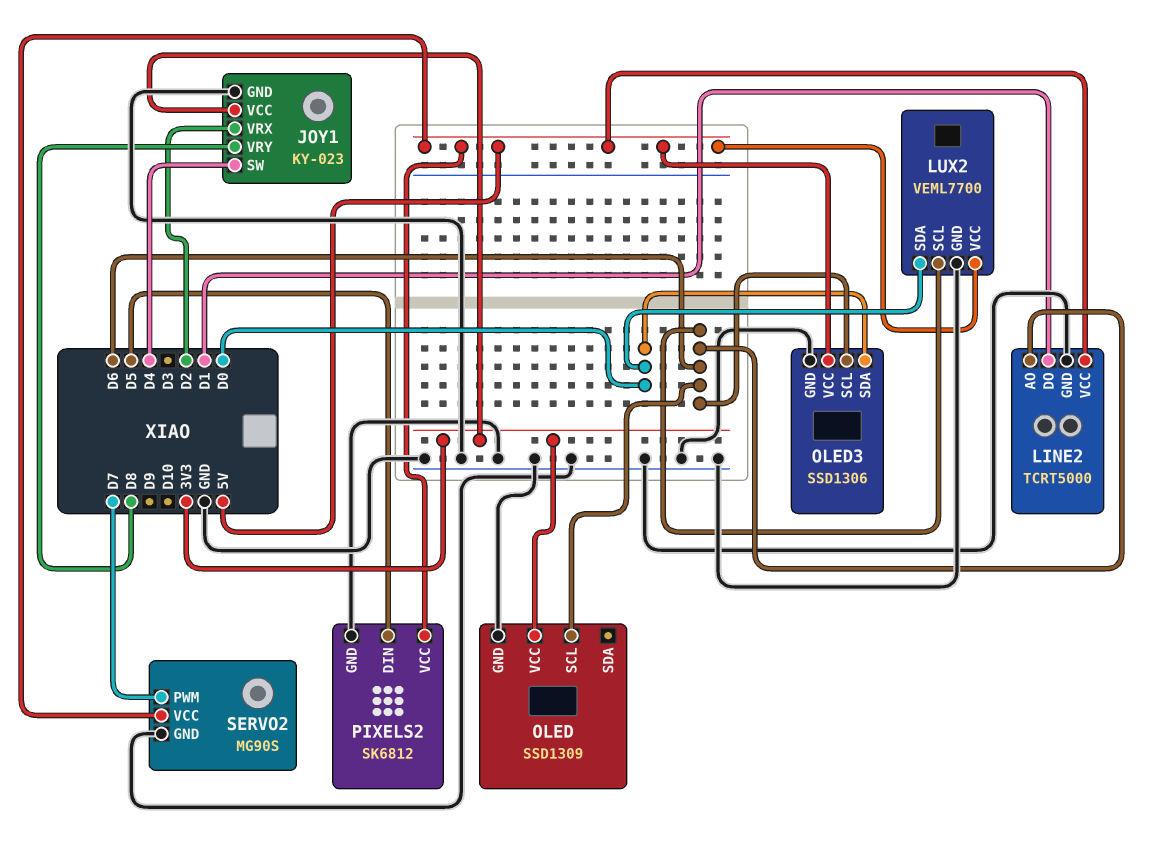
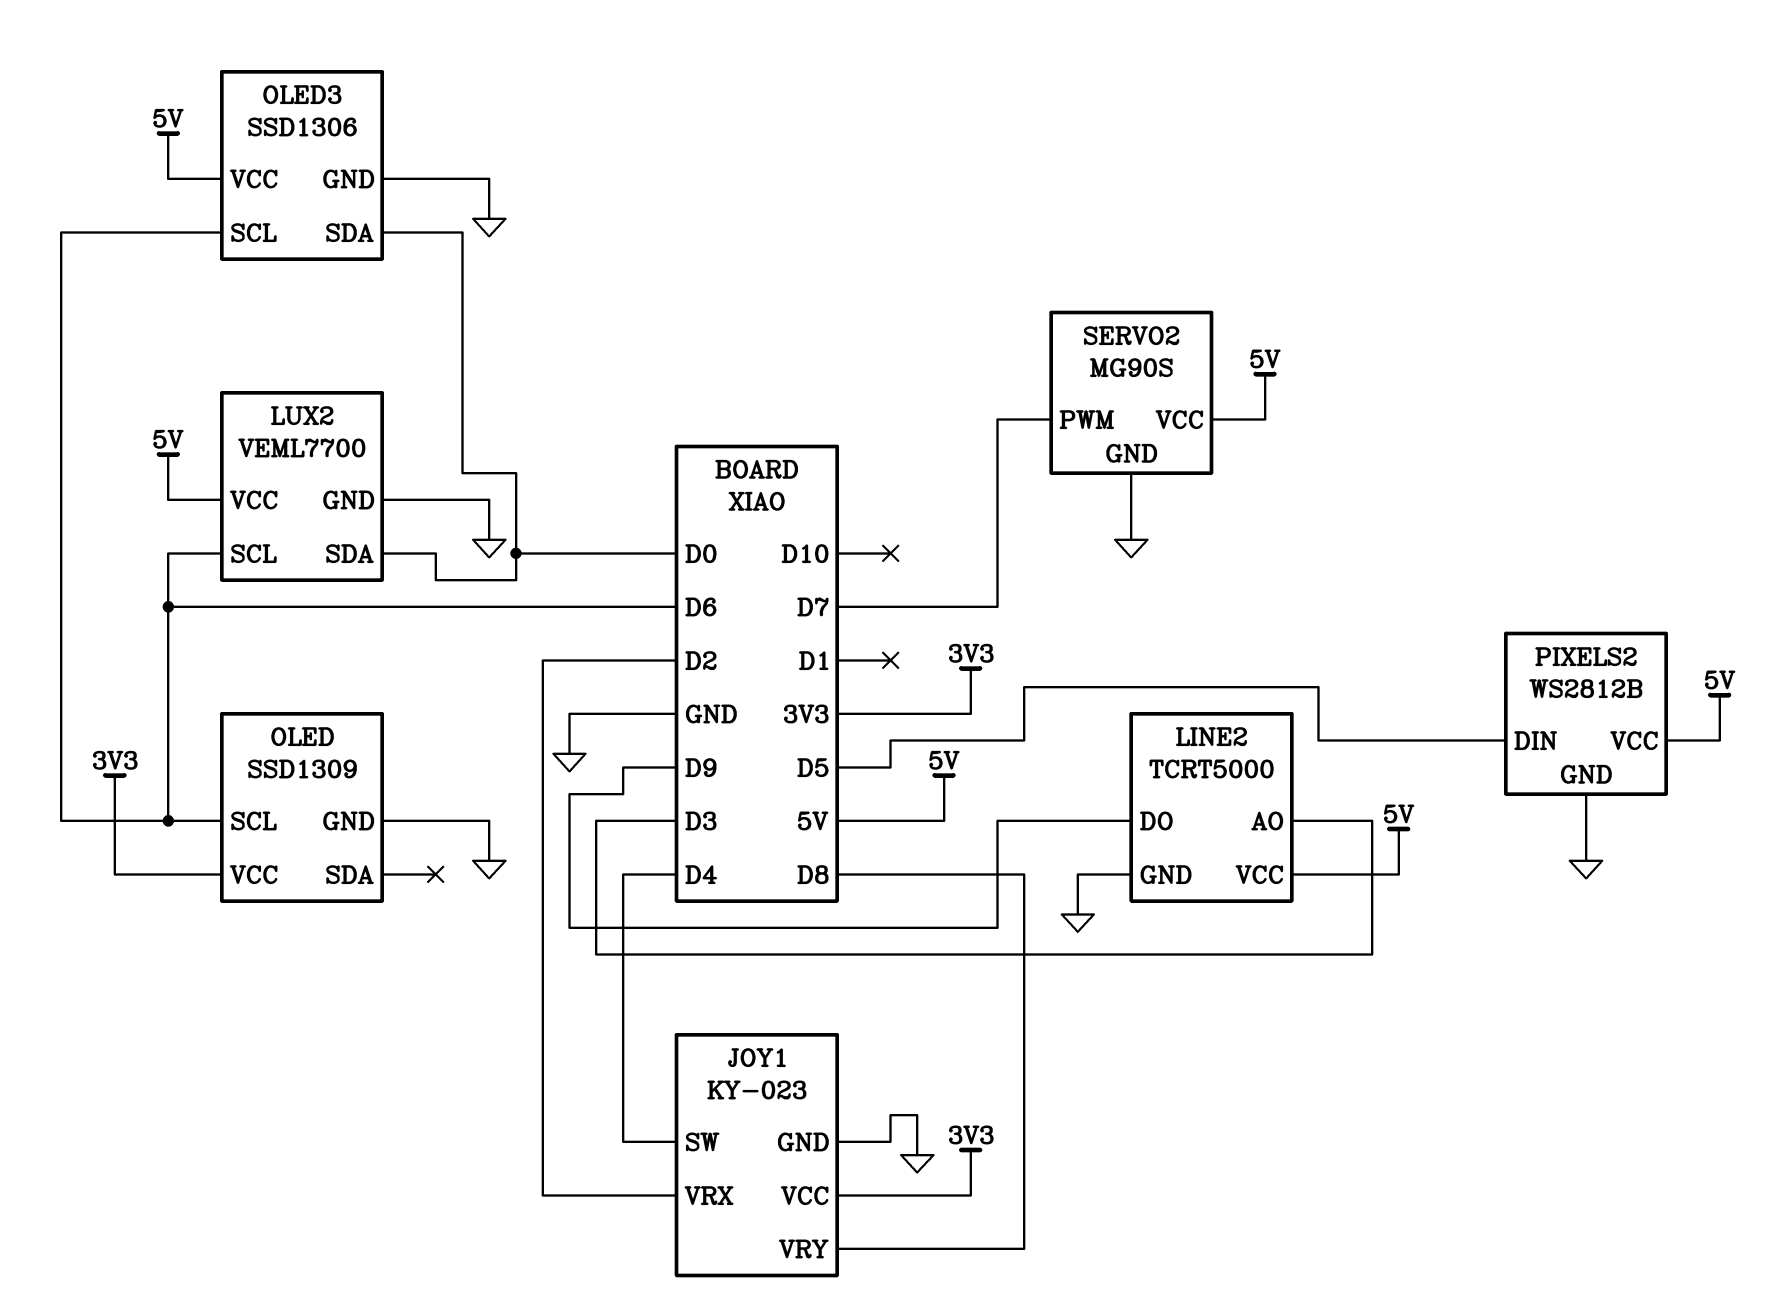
LINE2 pin AO: D6 -> D3
LINE2 pin DO: D1 -> D9
PIXELS2: SK6812 -> WS2812B

